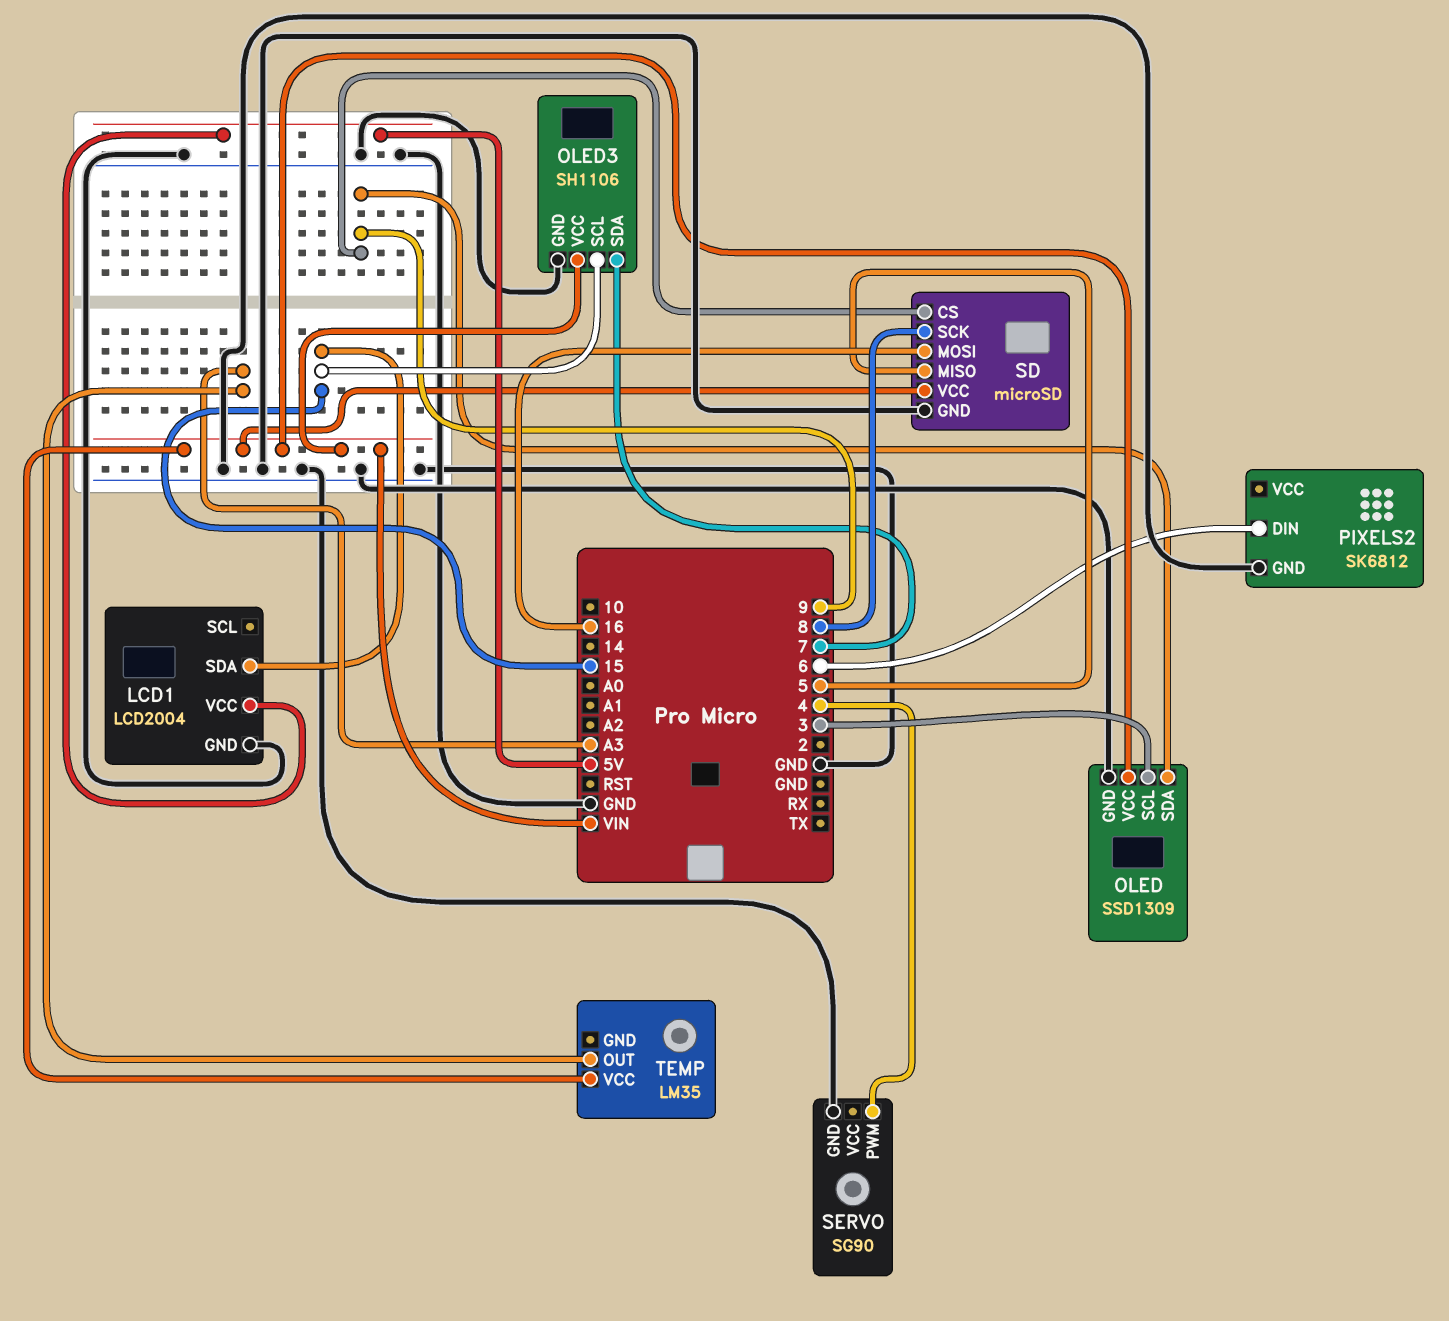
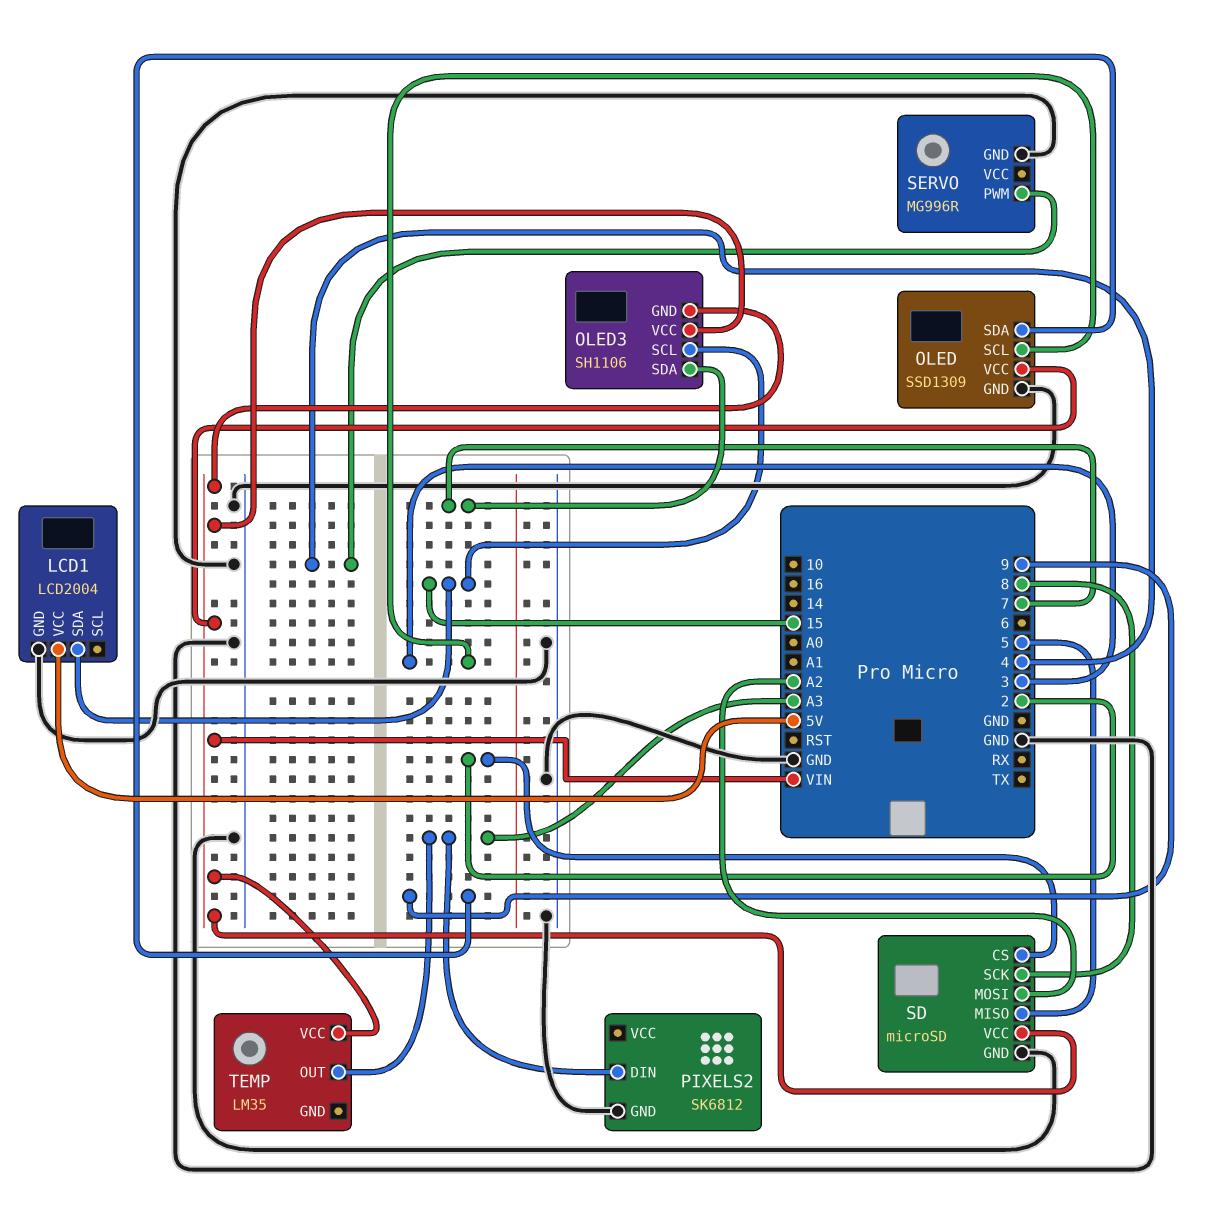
OLED3 pin GND: GND -> VIN
PIXELS2 pin DIN: 6 -> A3
SD pin CS: 9 -> 2
SD pin MOSI: 16 -> A2
SERVO: SG90 -> MG996R

